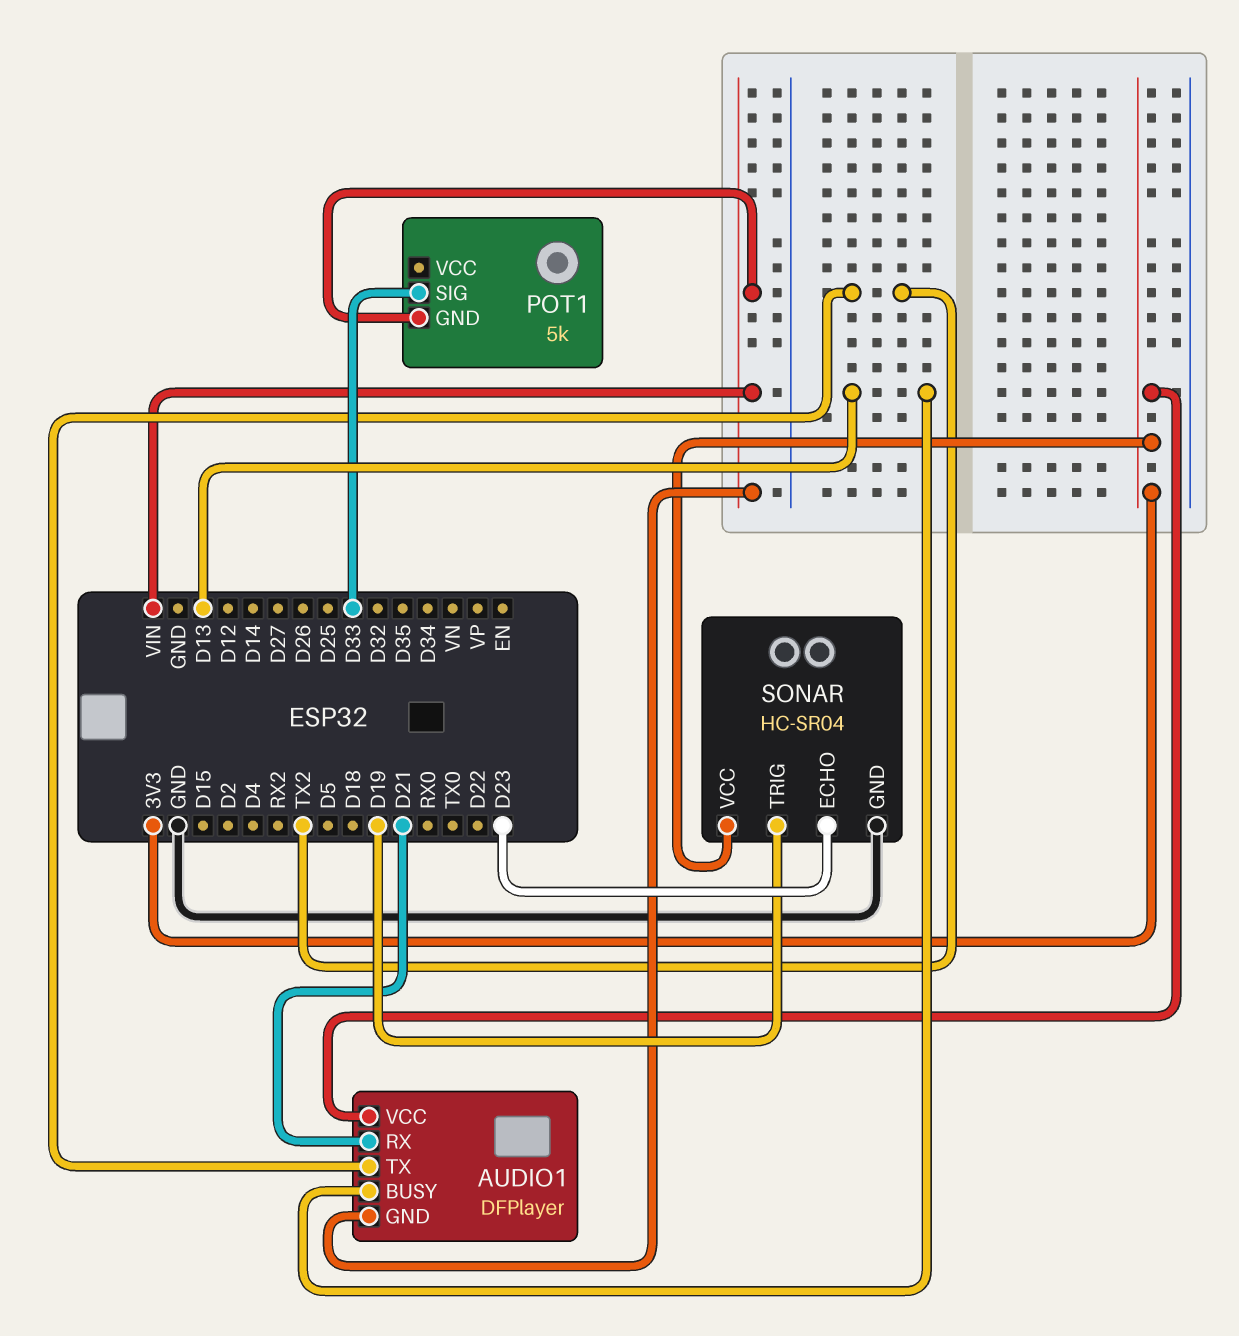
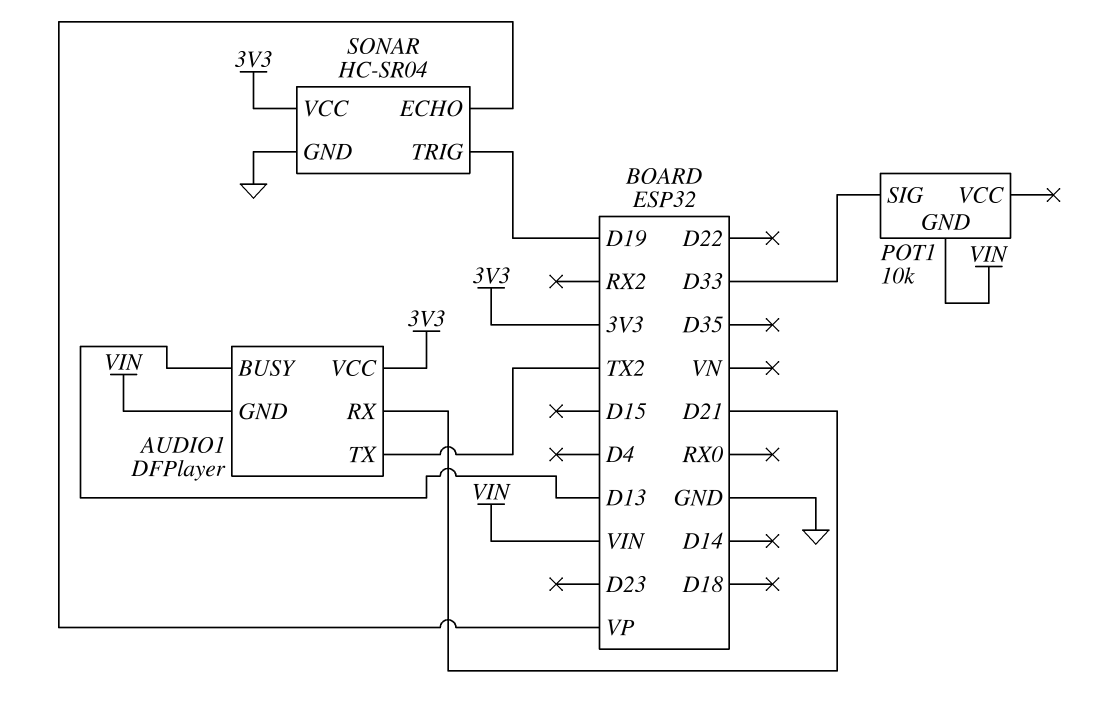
POT1: 5k -> 10k
SONAR pin ECHO: D23 -> VP

